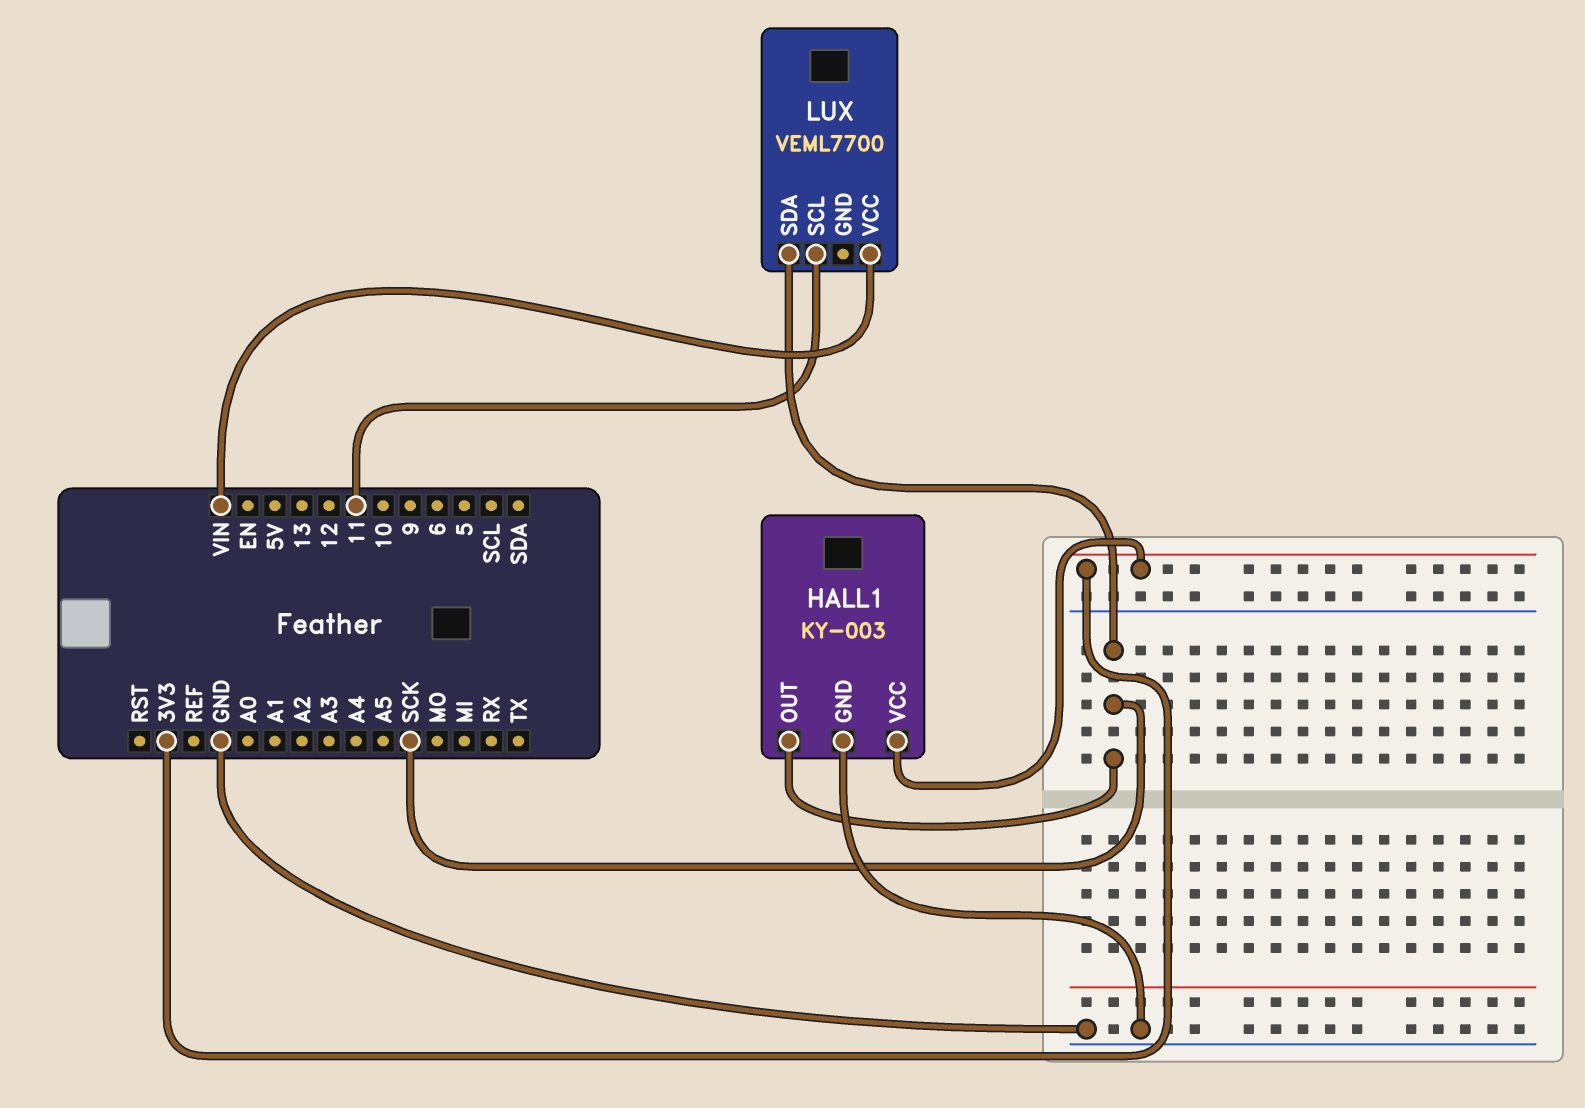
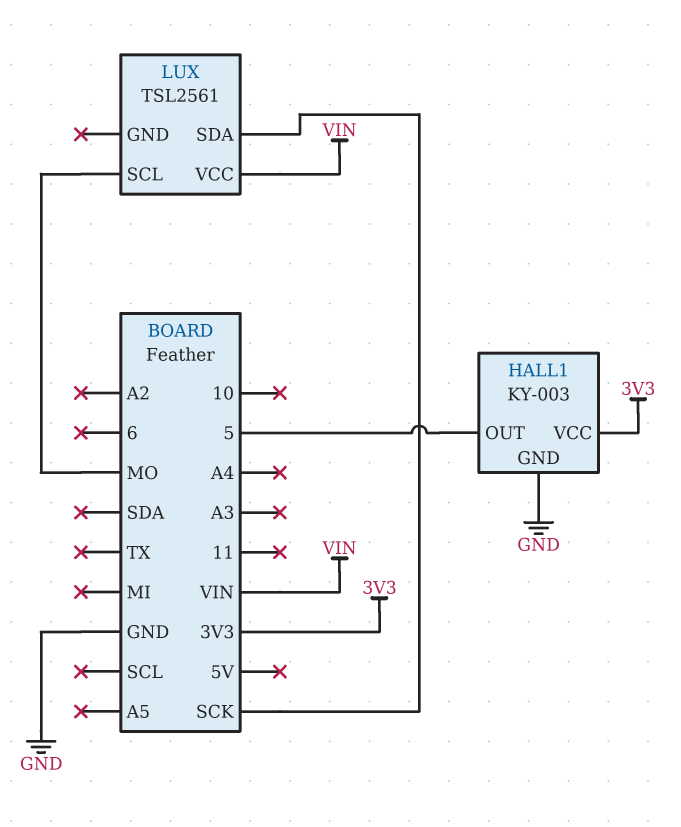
HALL1 pin OUT: SCK -> 5
LUX: VEML7700 -> TSL2561
LUX pin SCL: 11 -> MO

